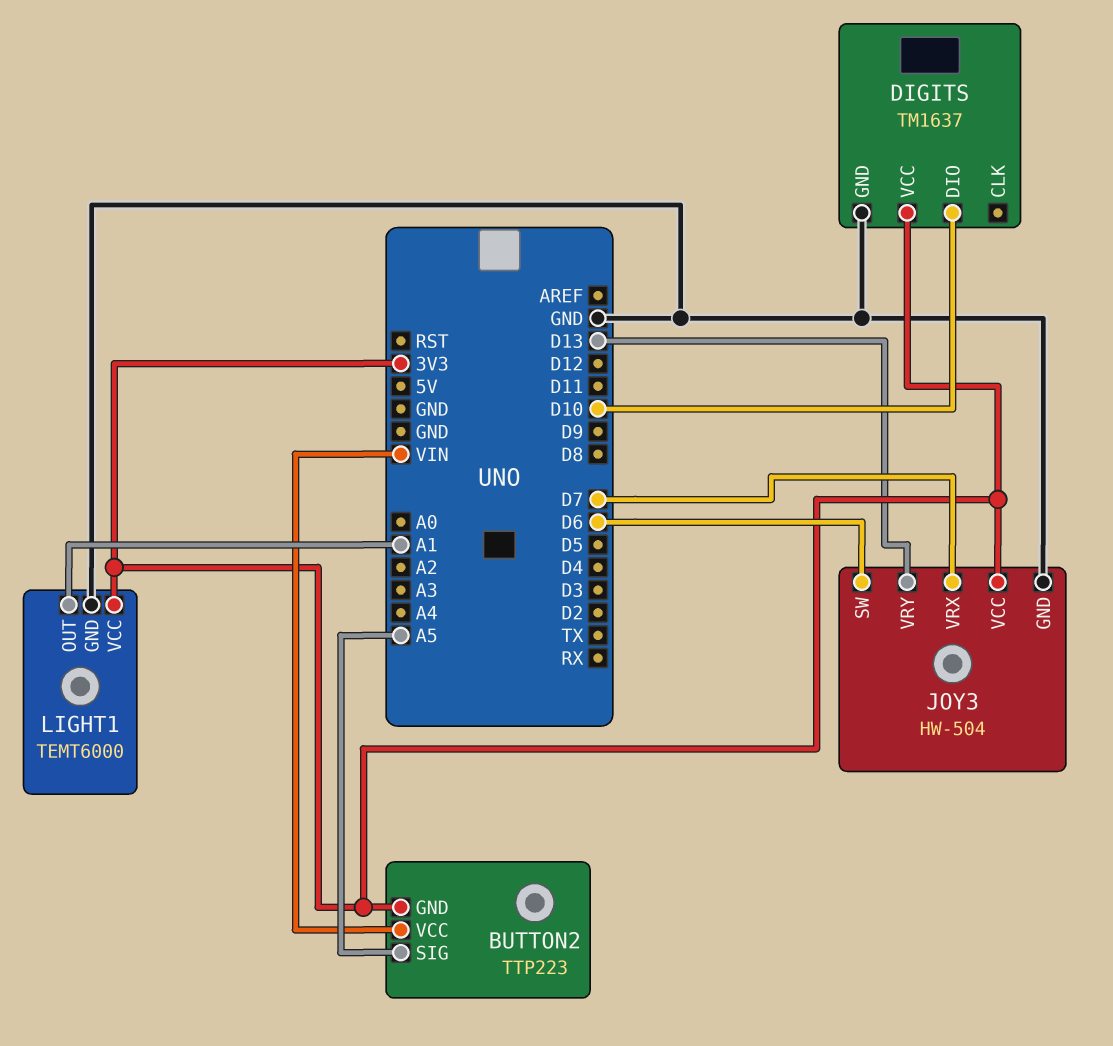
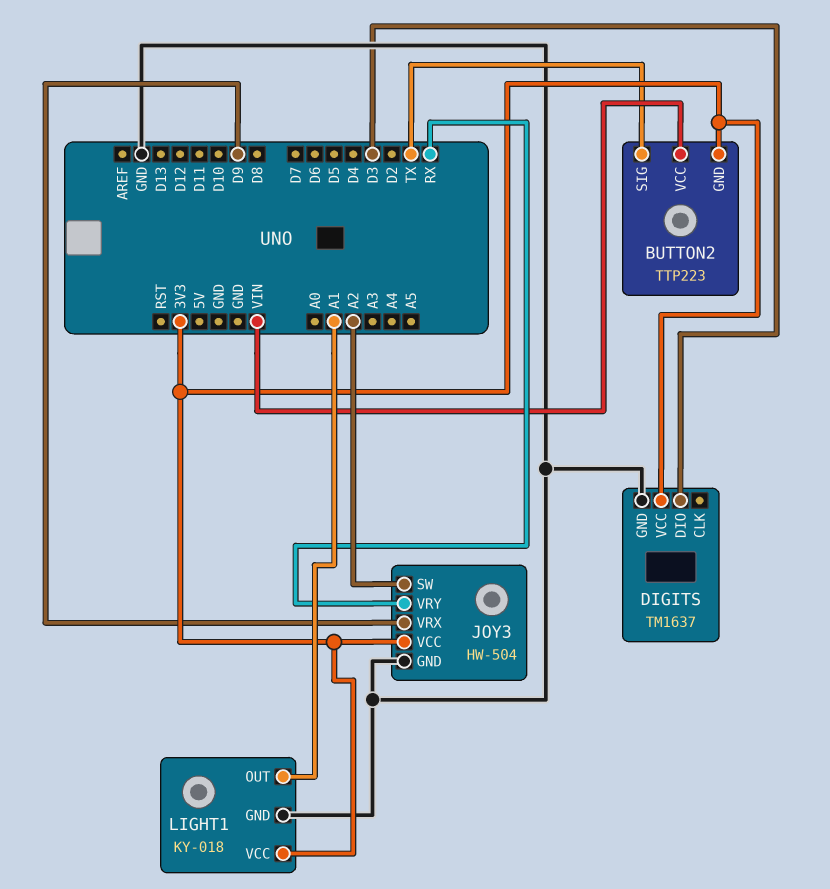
BUTTON2 pin SIG: A5 -> TX
DIGITS pin DIO: D10 -> D3
JOY3 pin SW: D6 -> A2
JOY3 pin VRX: D7 -> D9
JOY3 pin VRY: D13 -> RX
LIGHT1: TEMT6000 -> KY-018

